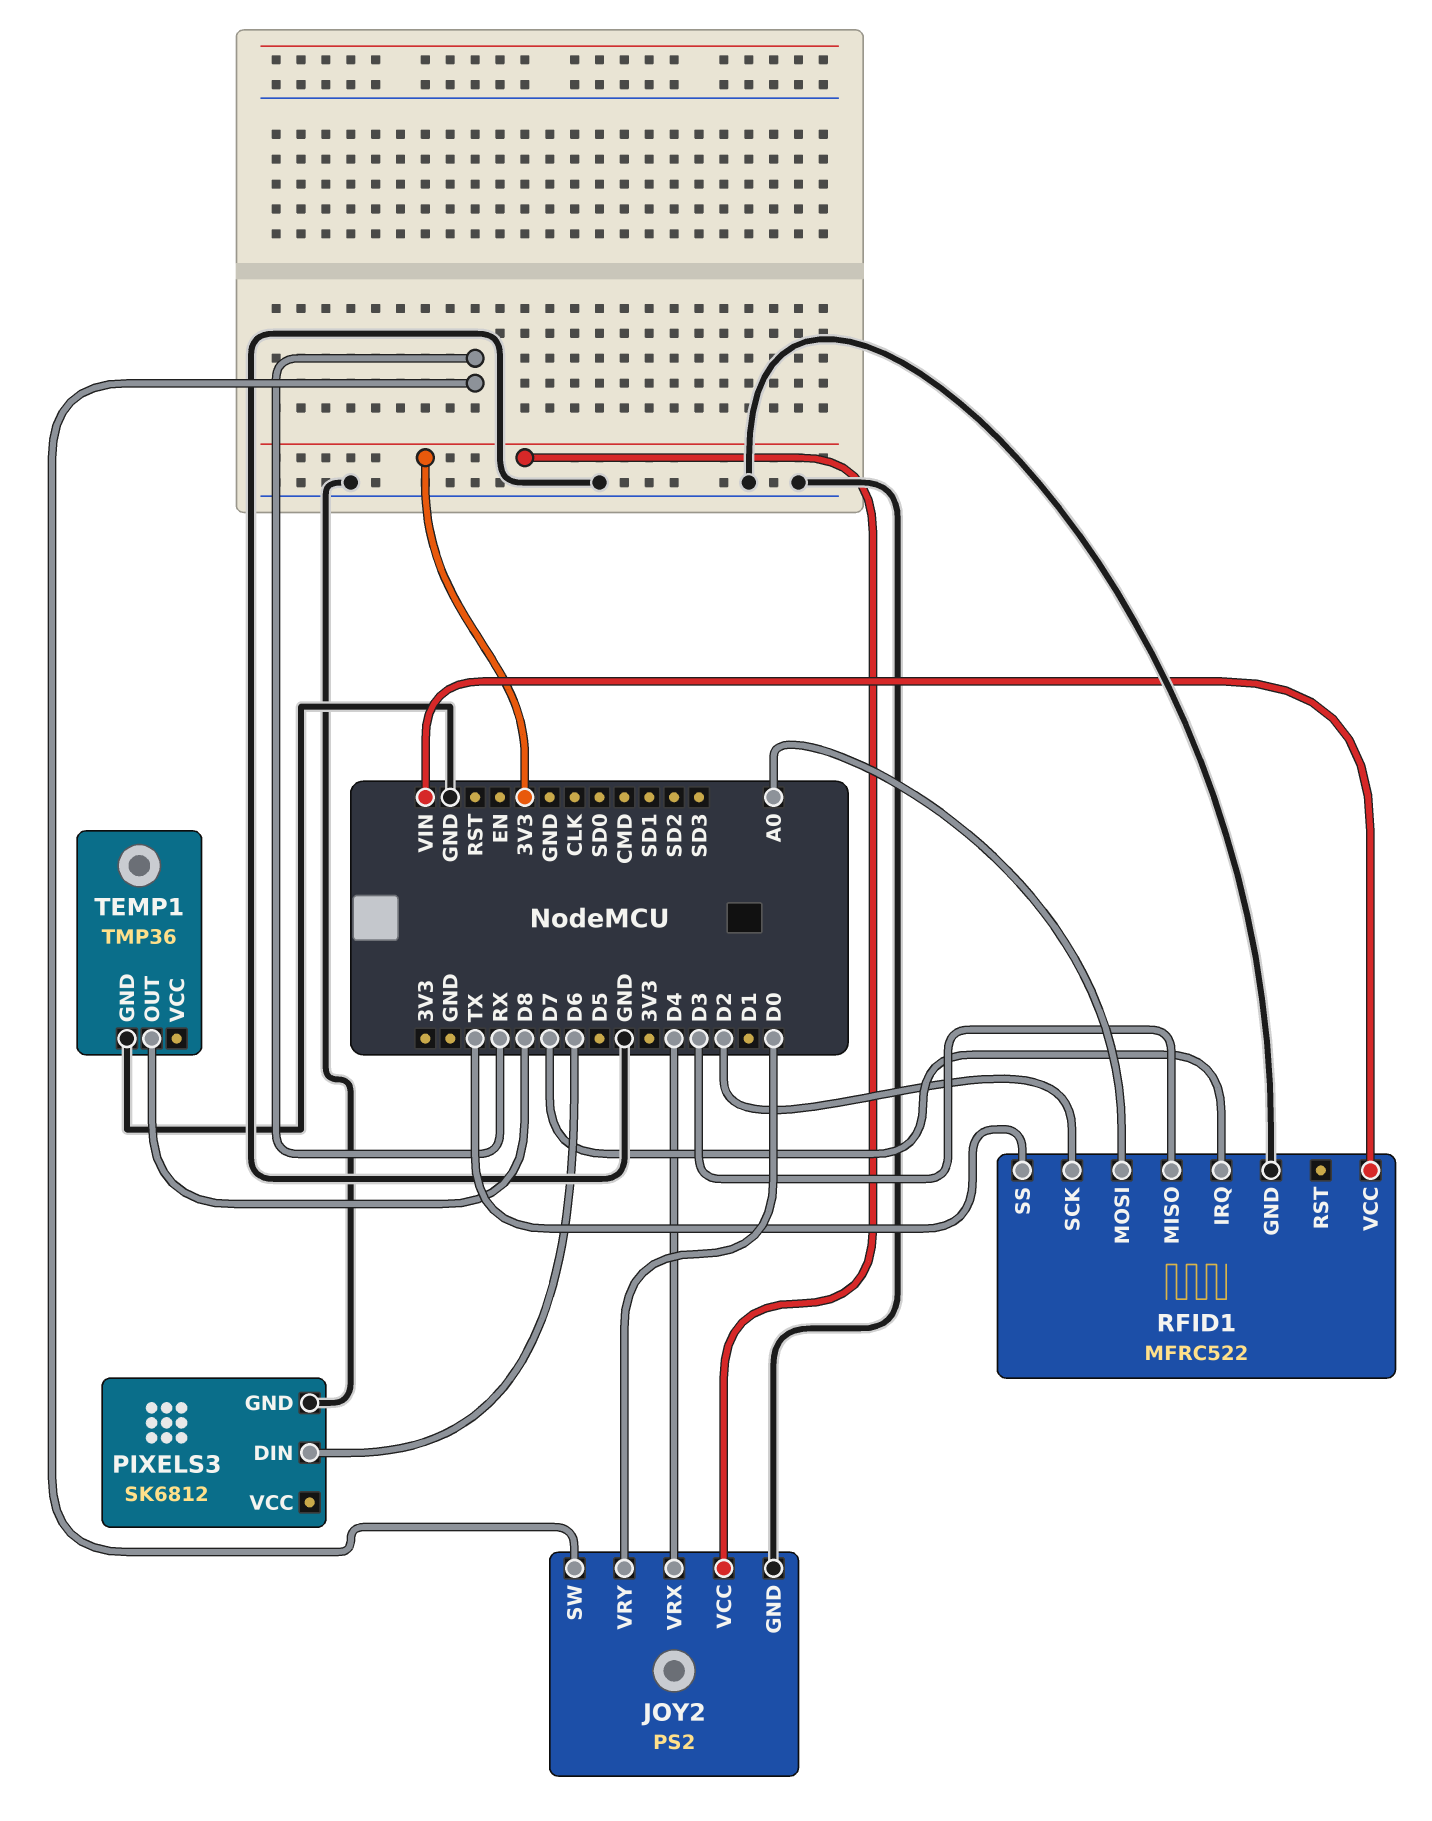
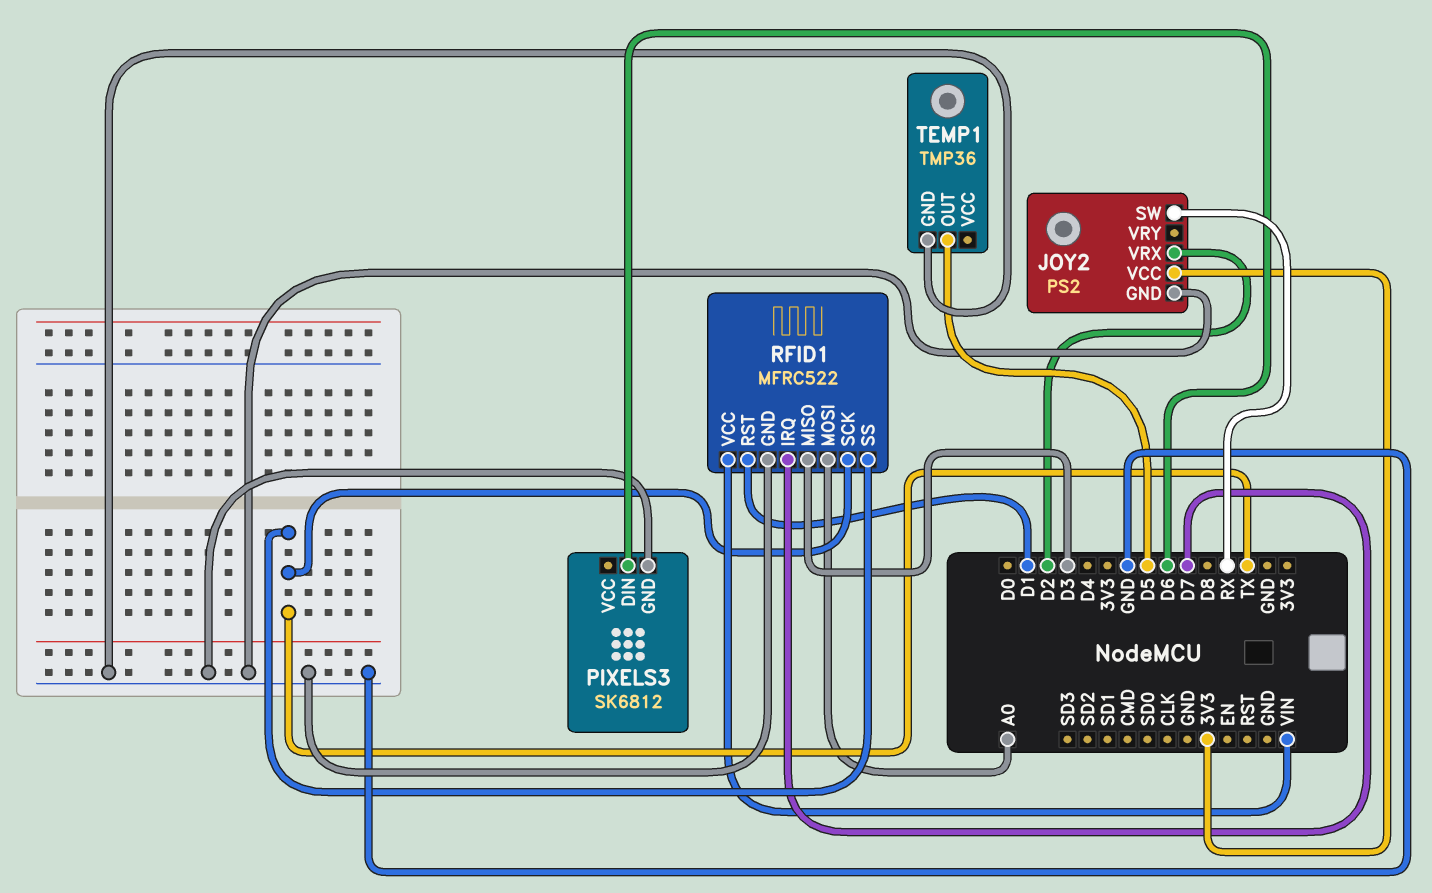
JOY2 pin VRX: D4 -> D2
JOY2 pin VRY: D0 -> none
RFID1 pin RST: none -> D1
RFID1 pin SCK: D2 -> TX
TEMP1 pin OUT: D8 -> D5

